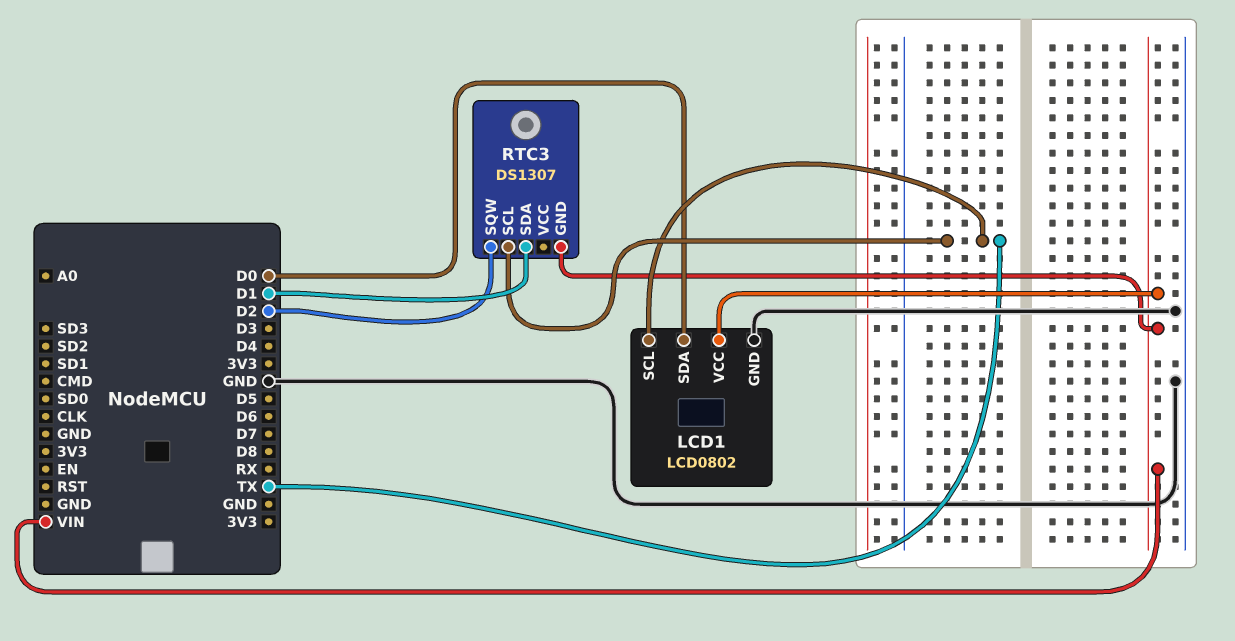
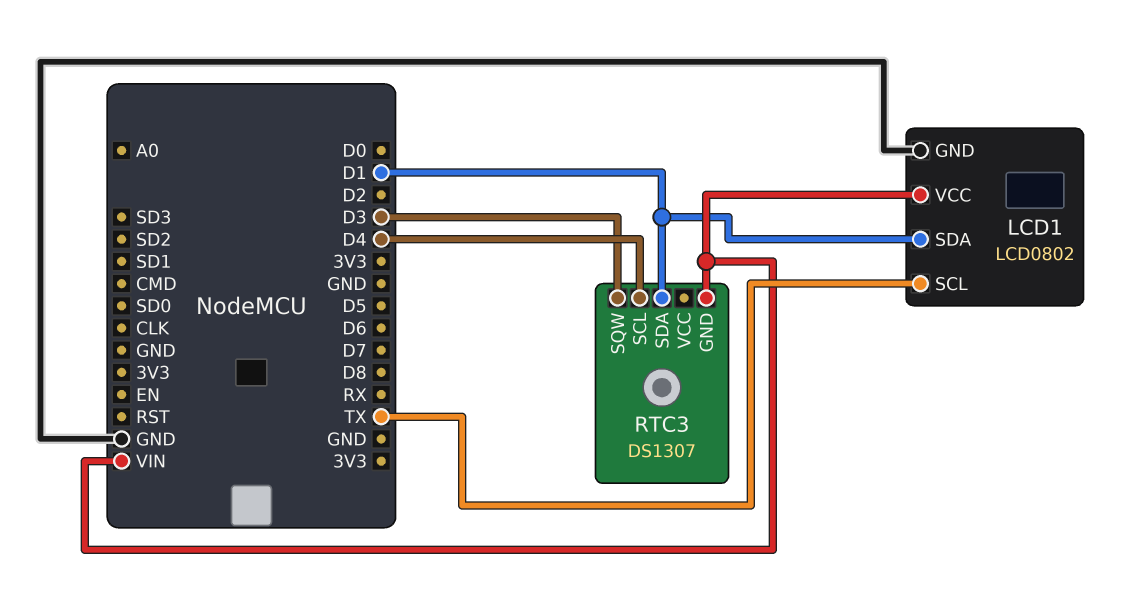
LCD1 pin SDA: D0 -> D1
RTC3 pin SCL: TX -> D4
RTC3 pin SQW: D2 -> D3

